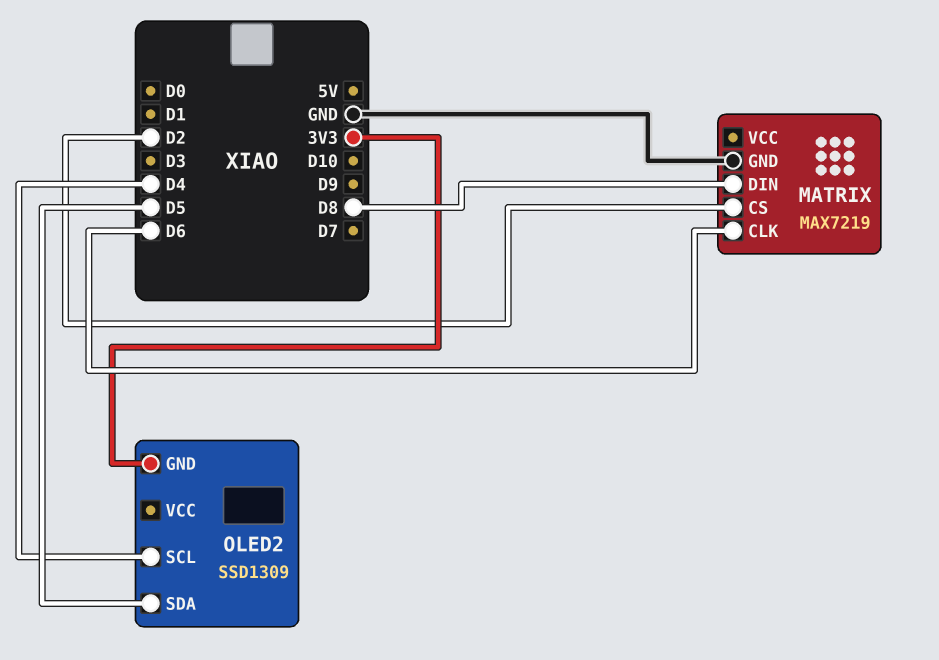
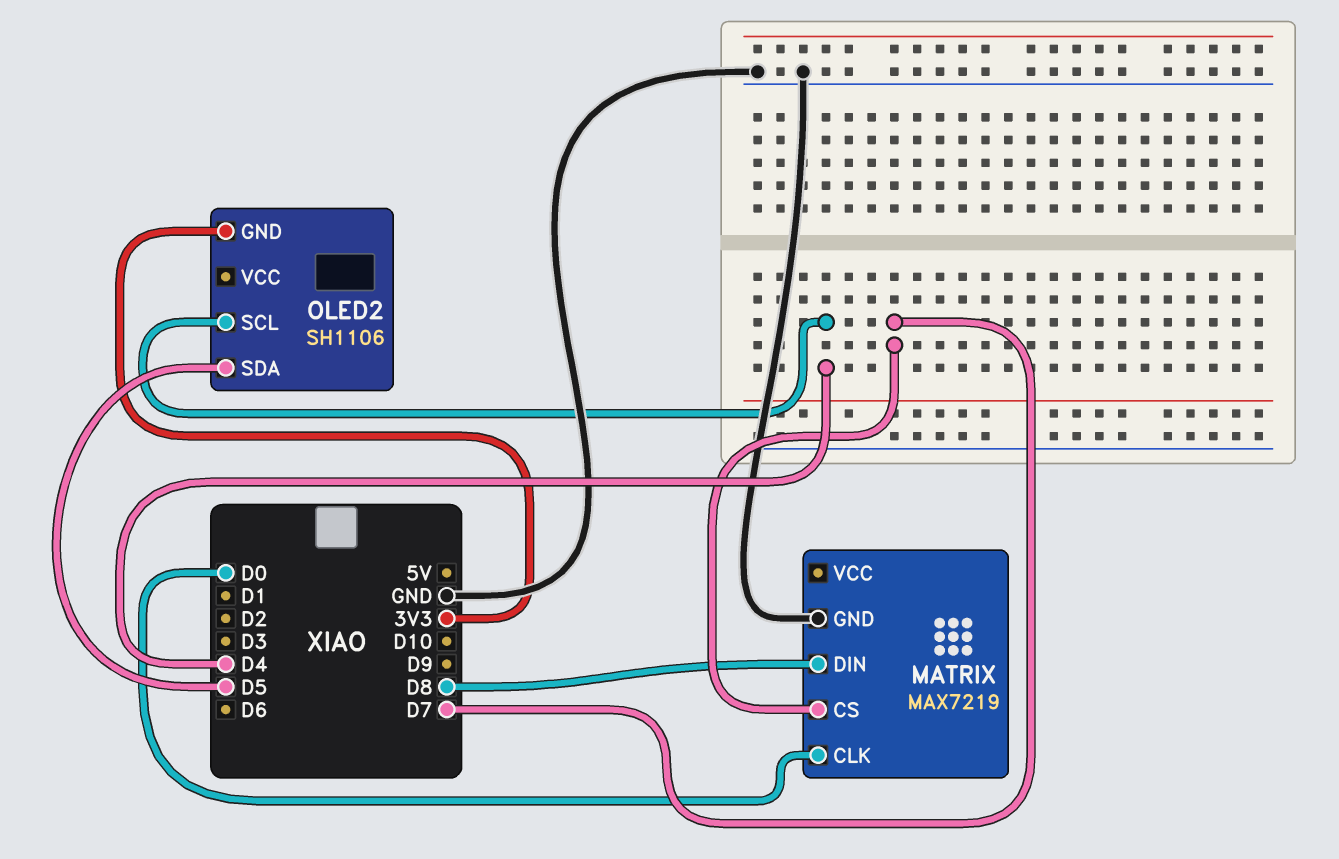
MATRIX pin CLK: D6 -> D0
MATRIX pin CS: D2 -> D7
OLED2: SSD1309 -> SH1106

